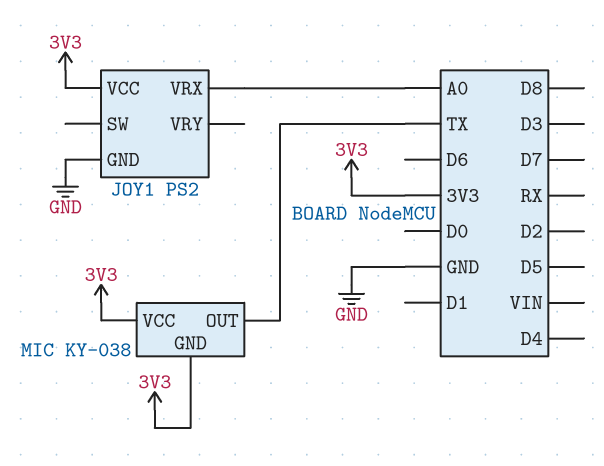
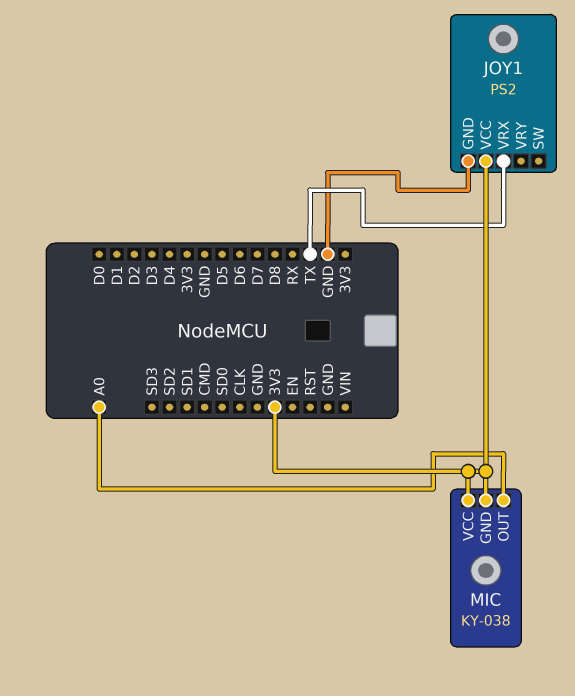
JOY1 pin VRX: A0 -> TX
MIC pin OUT: TX -> A0

